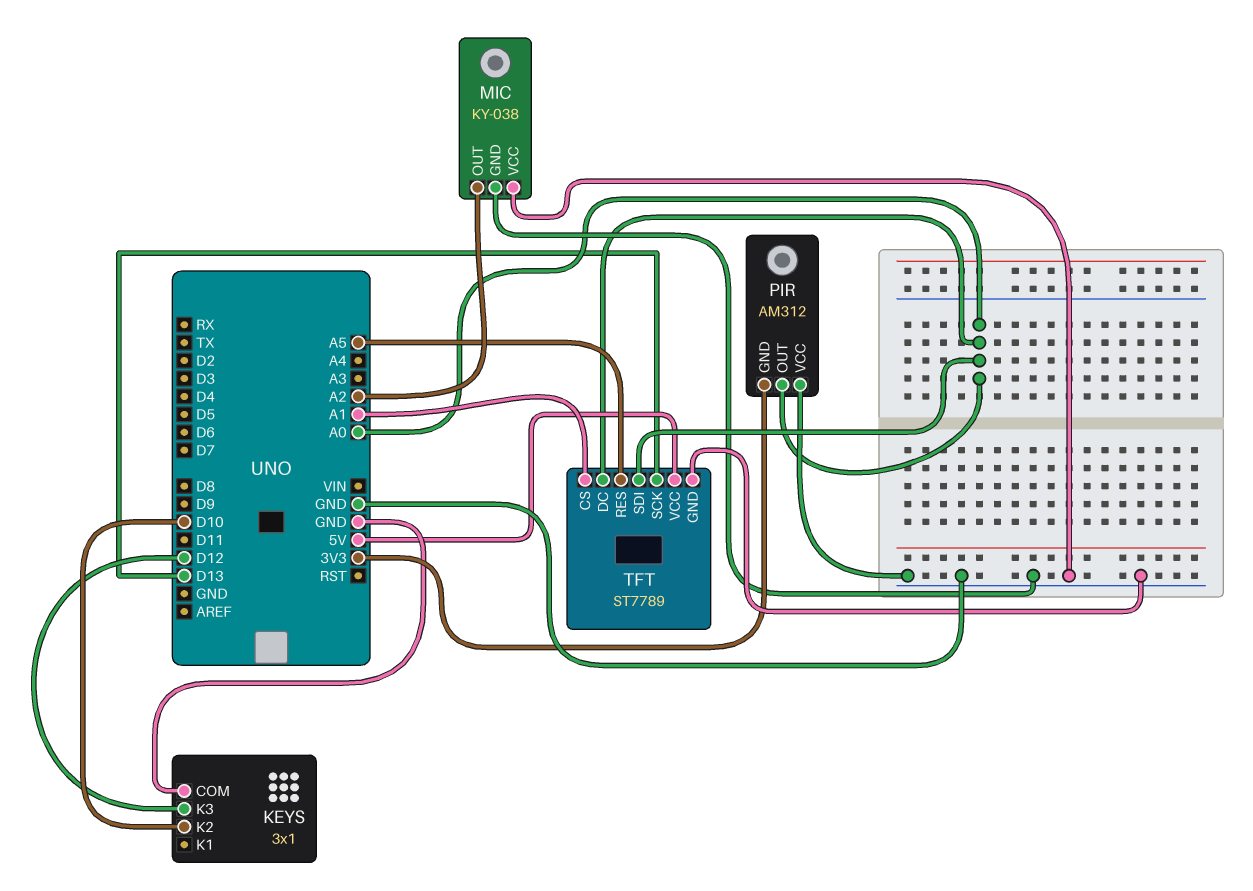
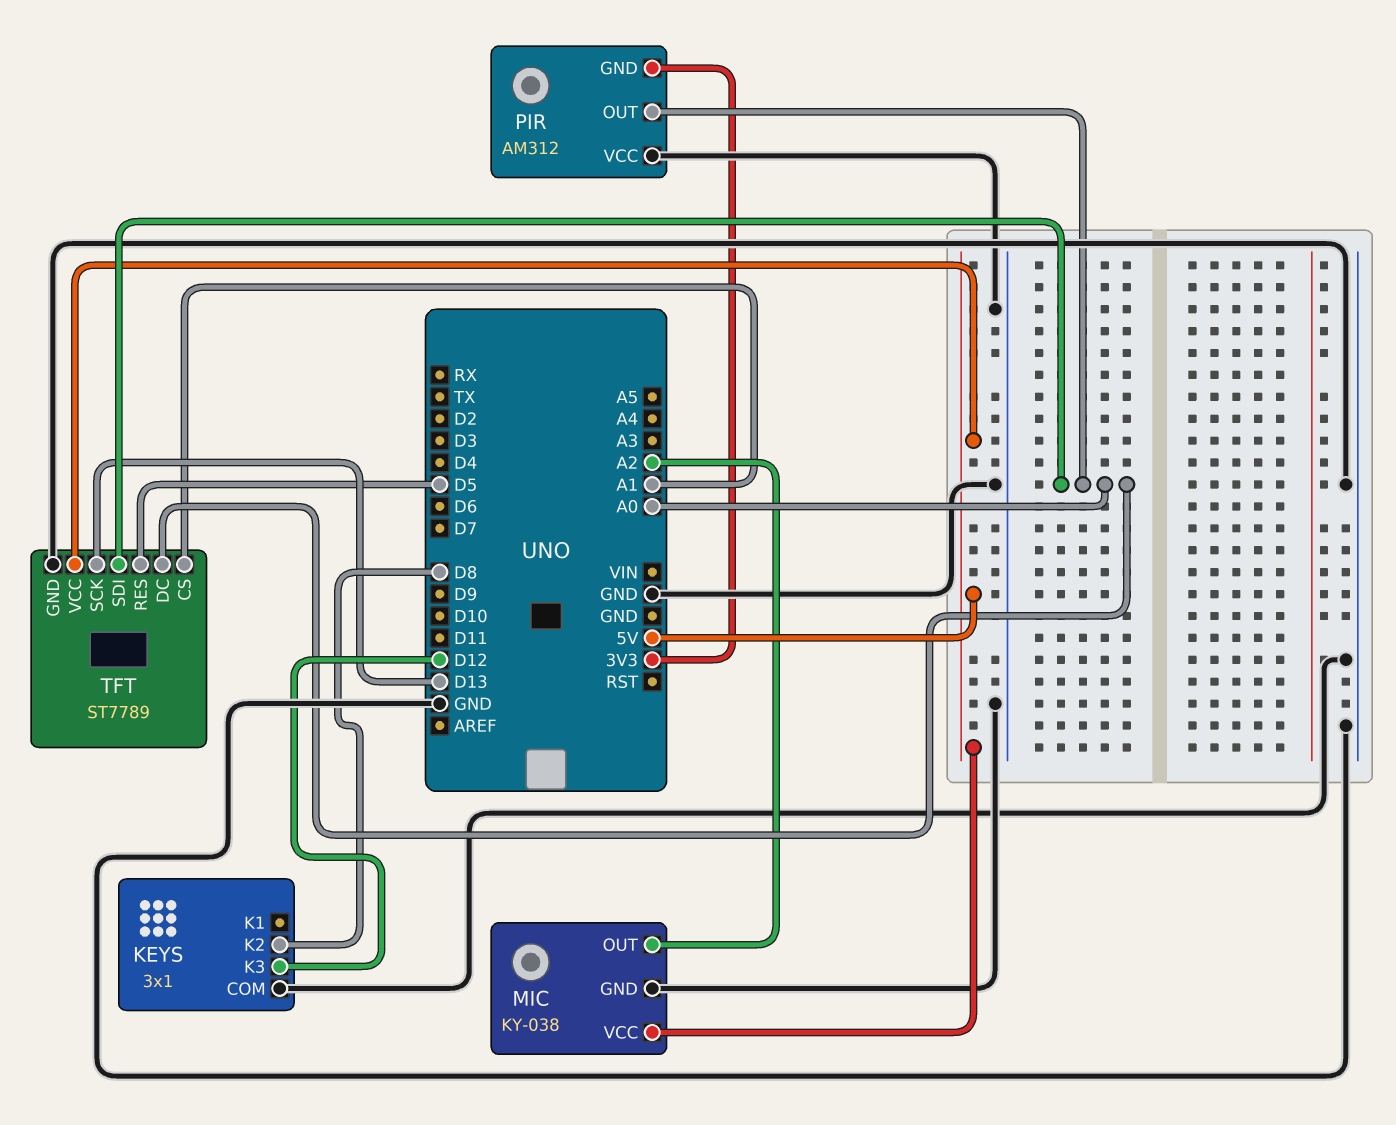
KEYS pin K2: D10 -> D8
MIC pin VCC: GND -> 5V
TFT pin RES: A5 -> D5

